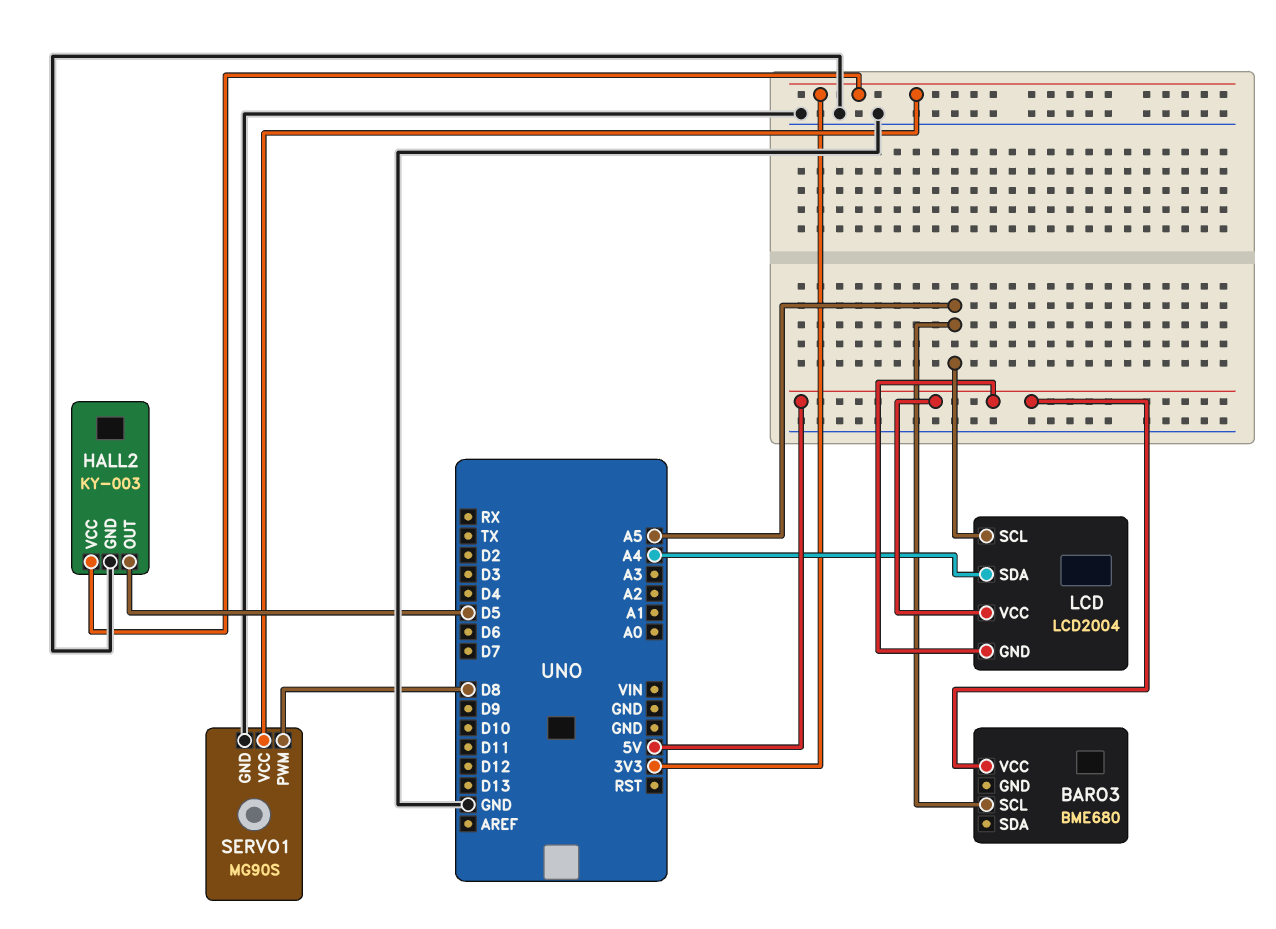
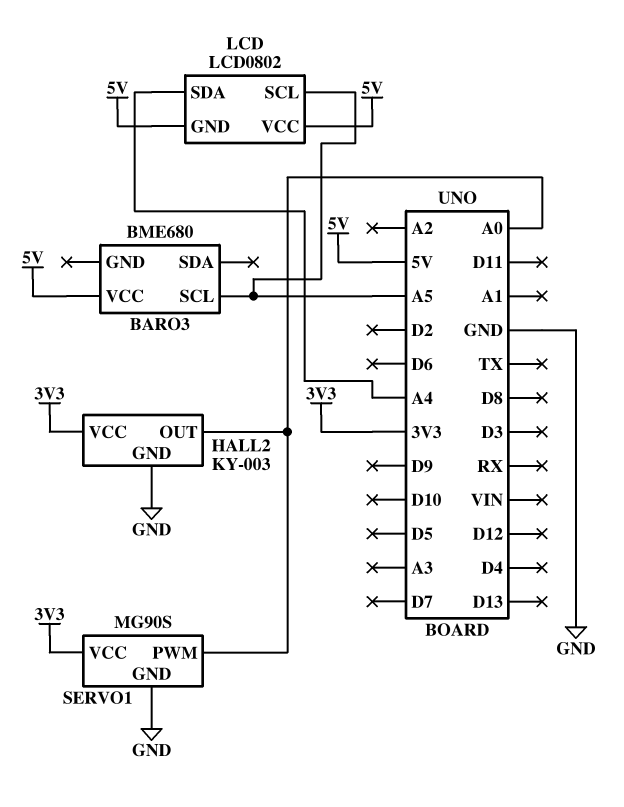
HALL2 pin OUT: D5 -> A0
LCD: LCD2004 -> LCD0802
SERVO1 pin PWM: D8 -> A0

